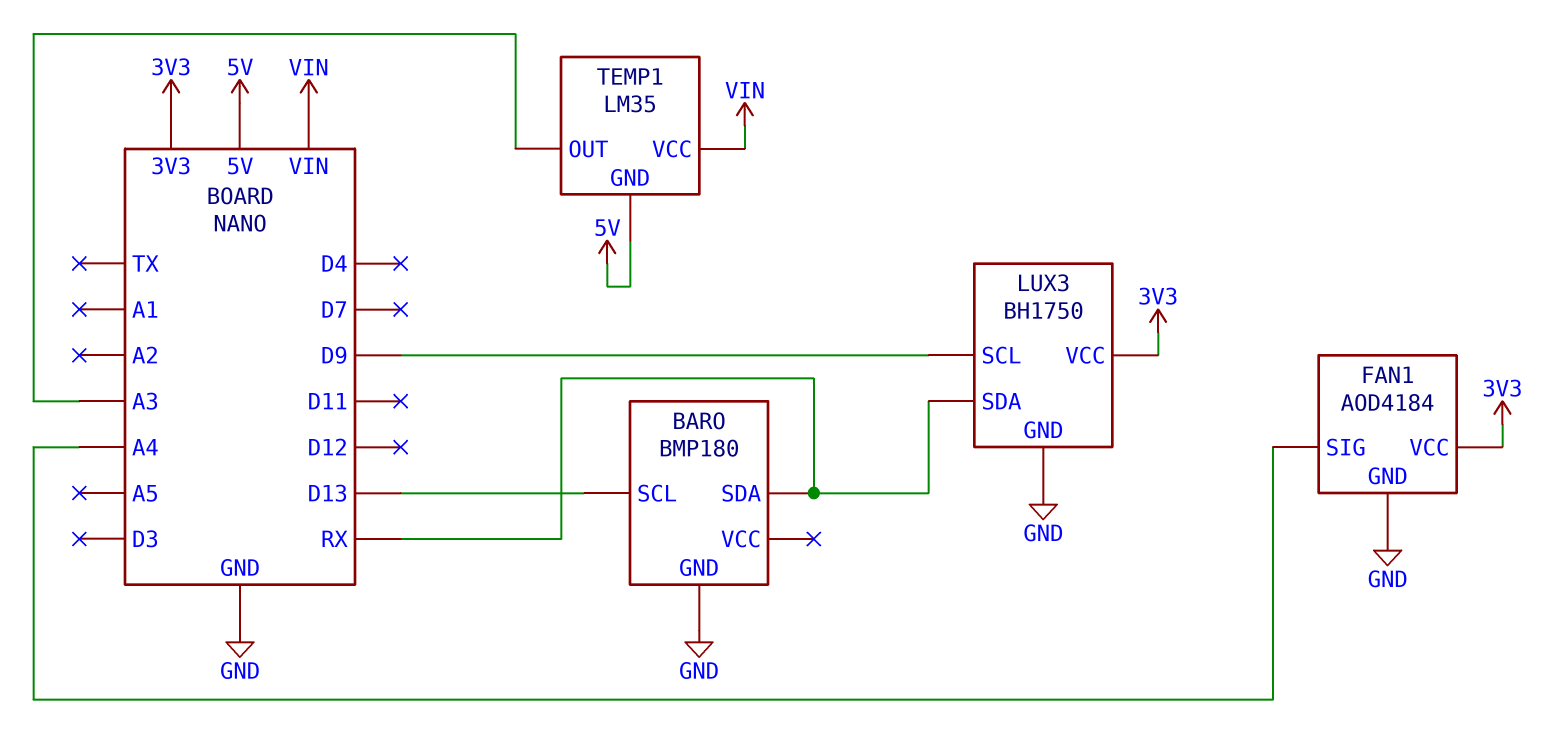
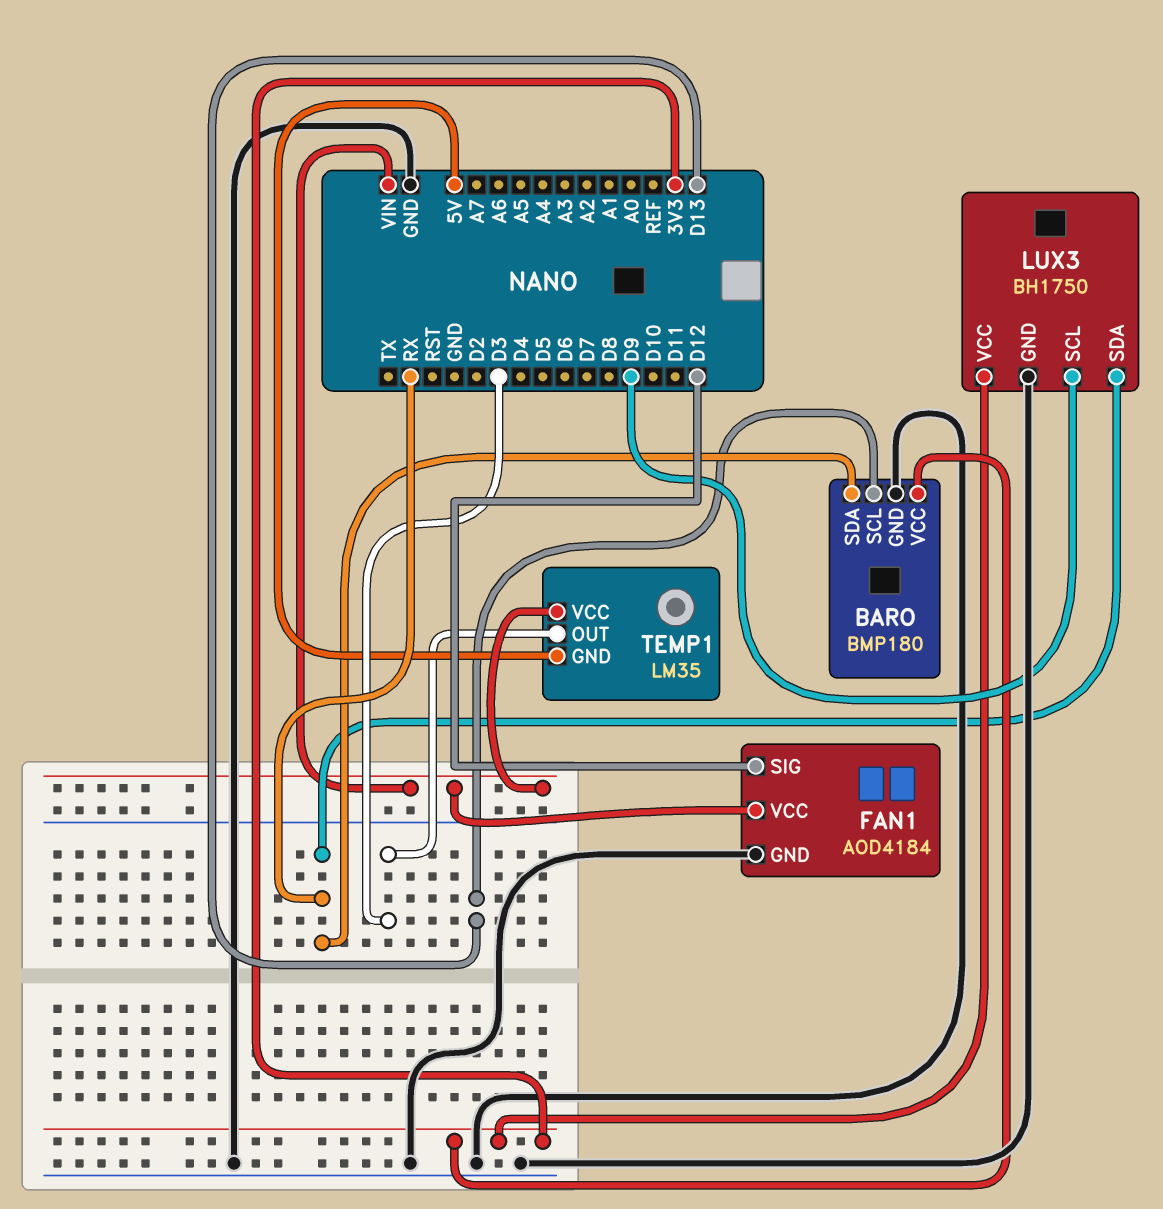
BARO pin VCC: none -> 3V3
FAN1 pin SIG: A4 -> D12
FAN1 pin VCC: 3V3 -> VIN
TEMP1 pin OUT: A3 -> D3

